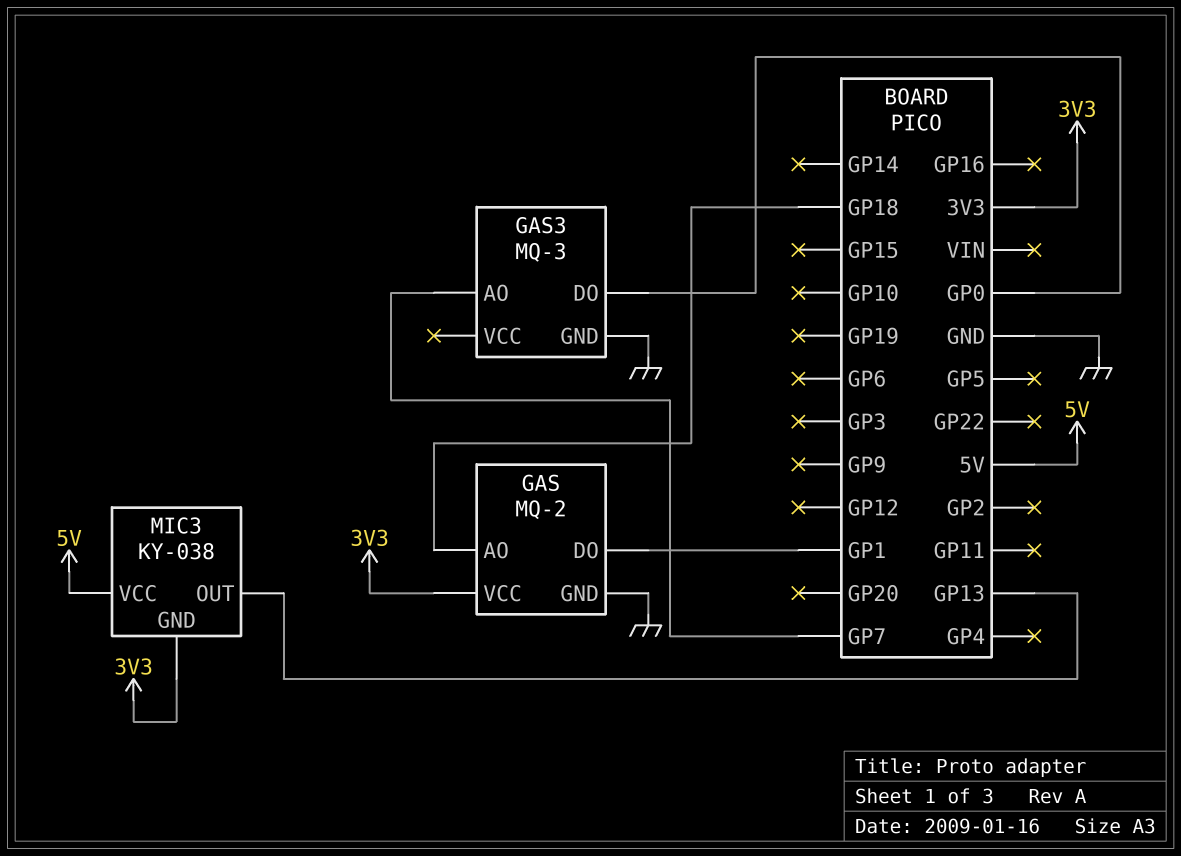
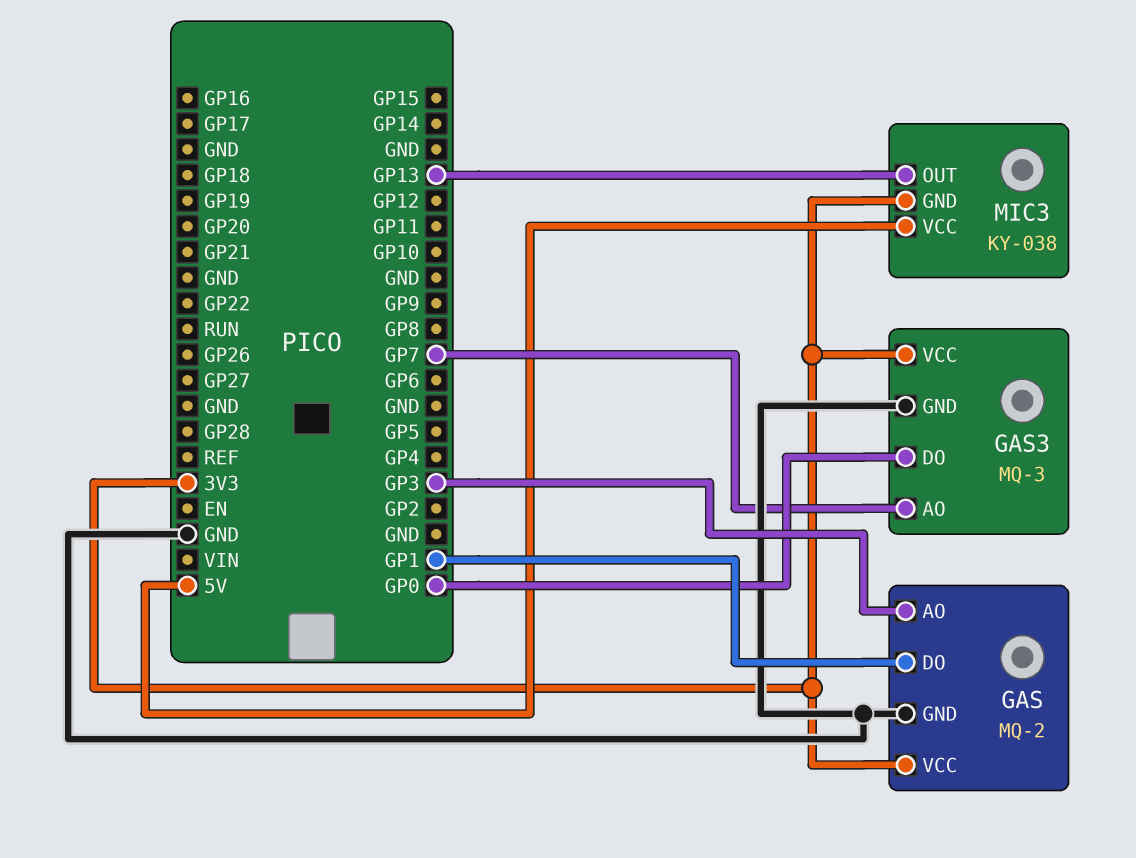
GAS pin AO: GP18 -> GP3
GAS3 pin VCC: none -> 3V3

